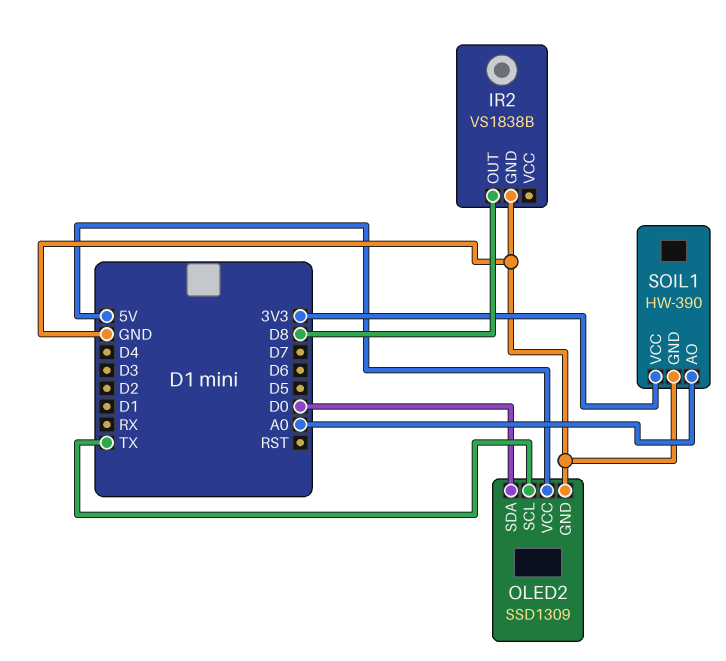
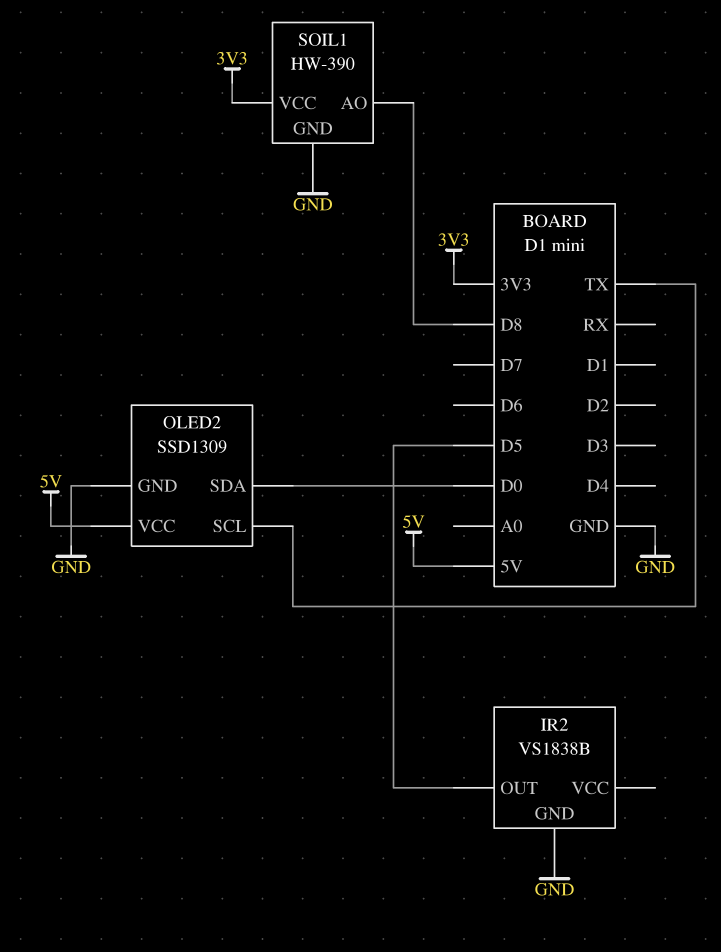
IR2 pin OUT: D8 -> D5
SOIL1 pin AO: A0 -> D8

